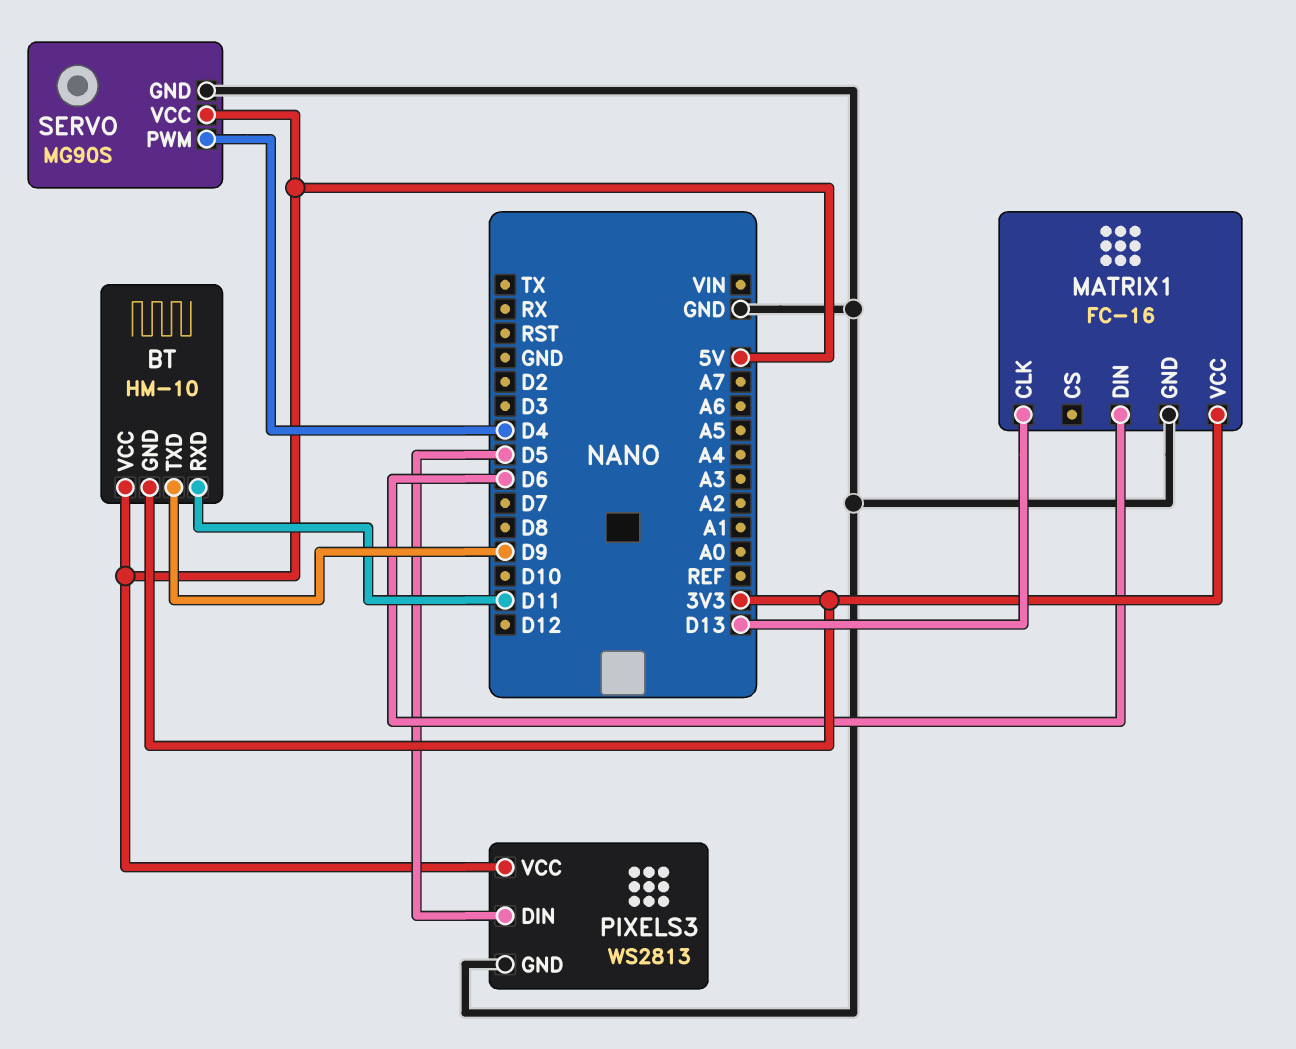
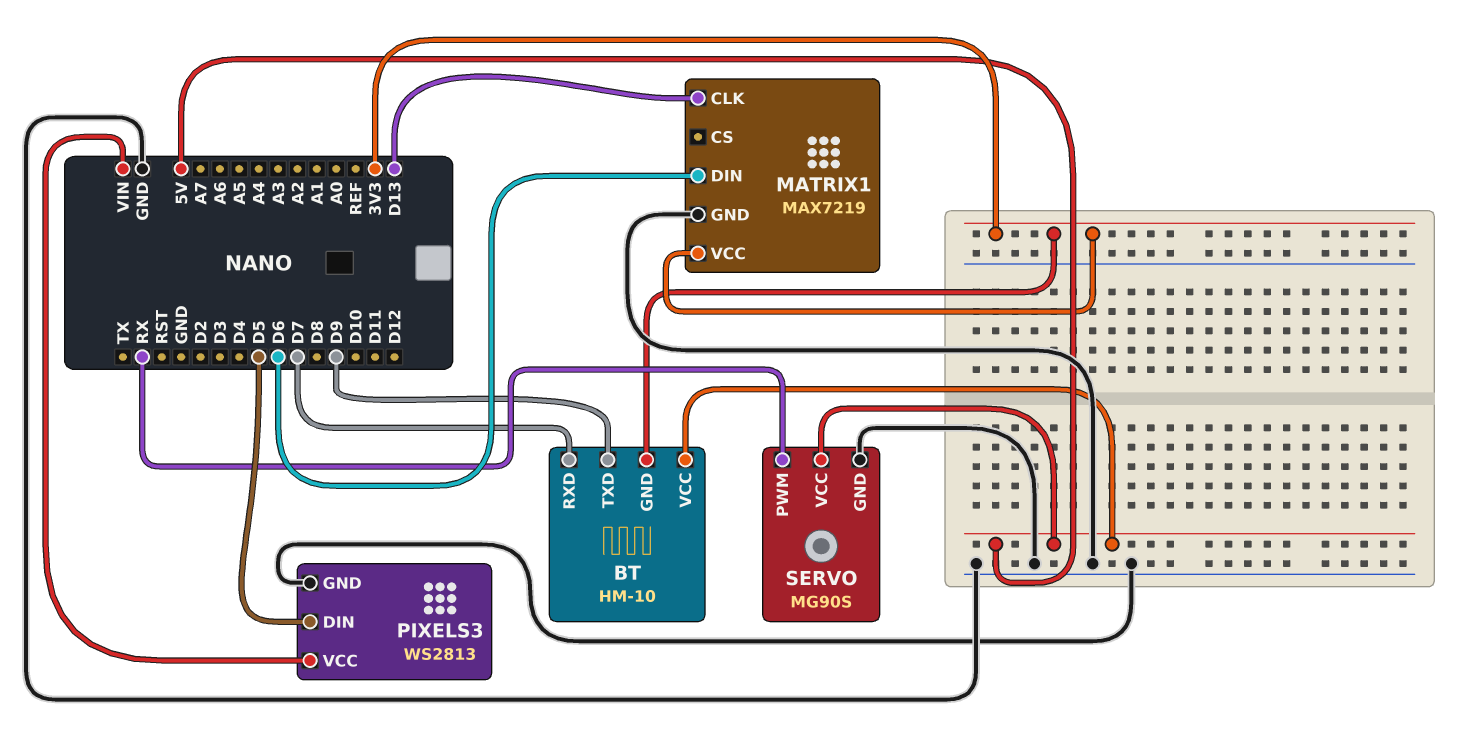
BT pin RXD: D11 -> D7
MATRIX1: FC-16 -> MAX7219
PIXELS3 pin VCC: 5V -> VIN
SERVO pin PWM: D4 -> RX

